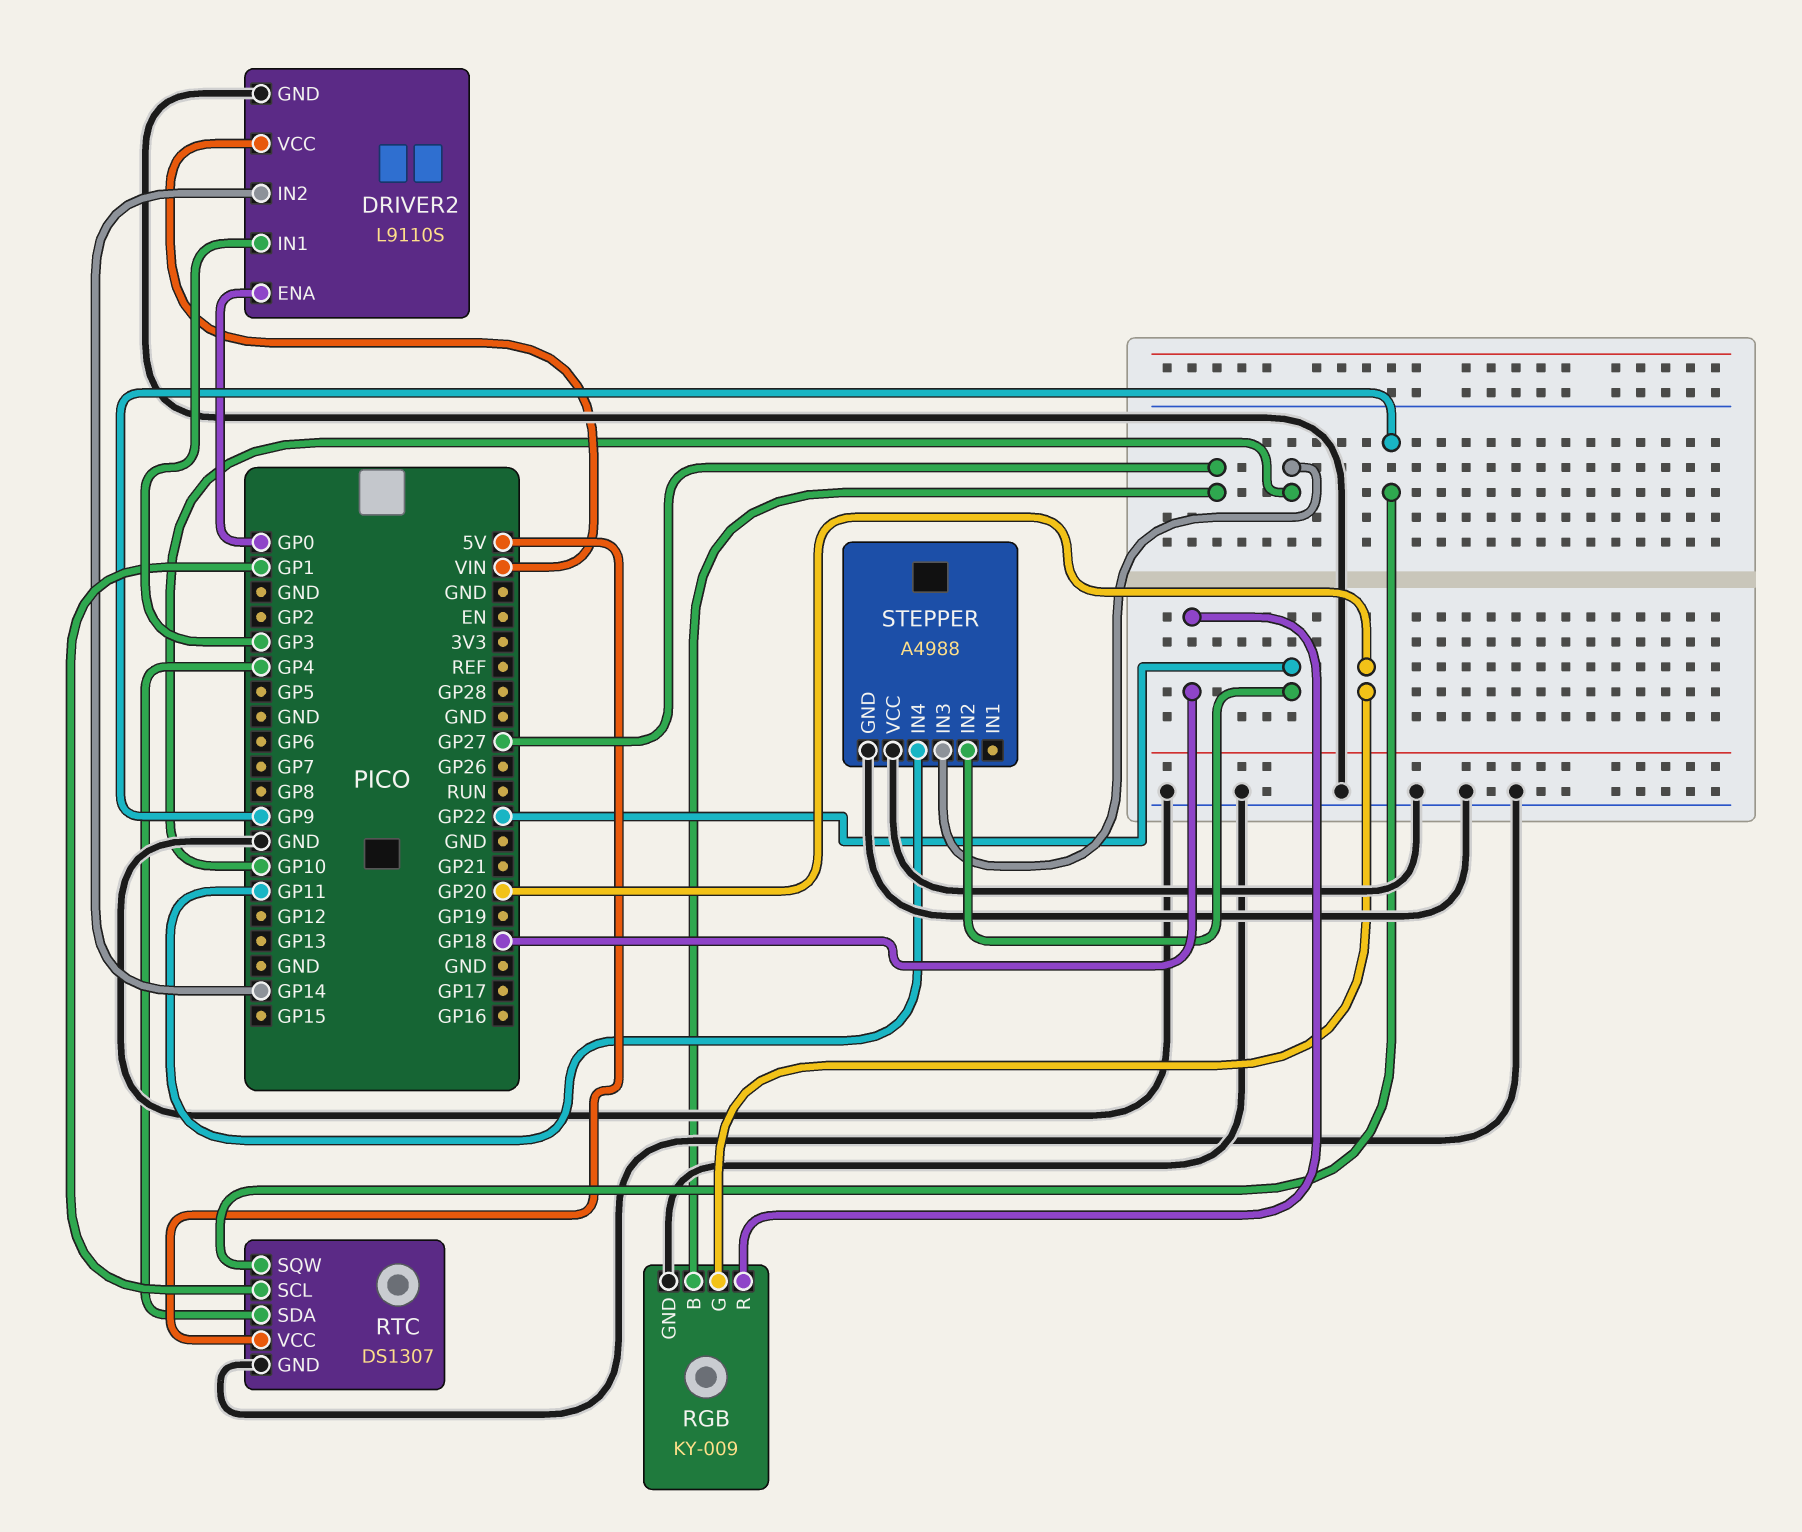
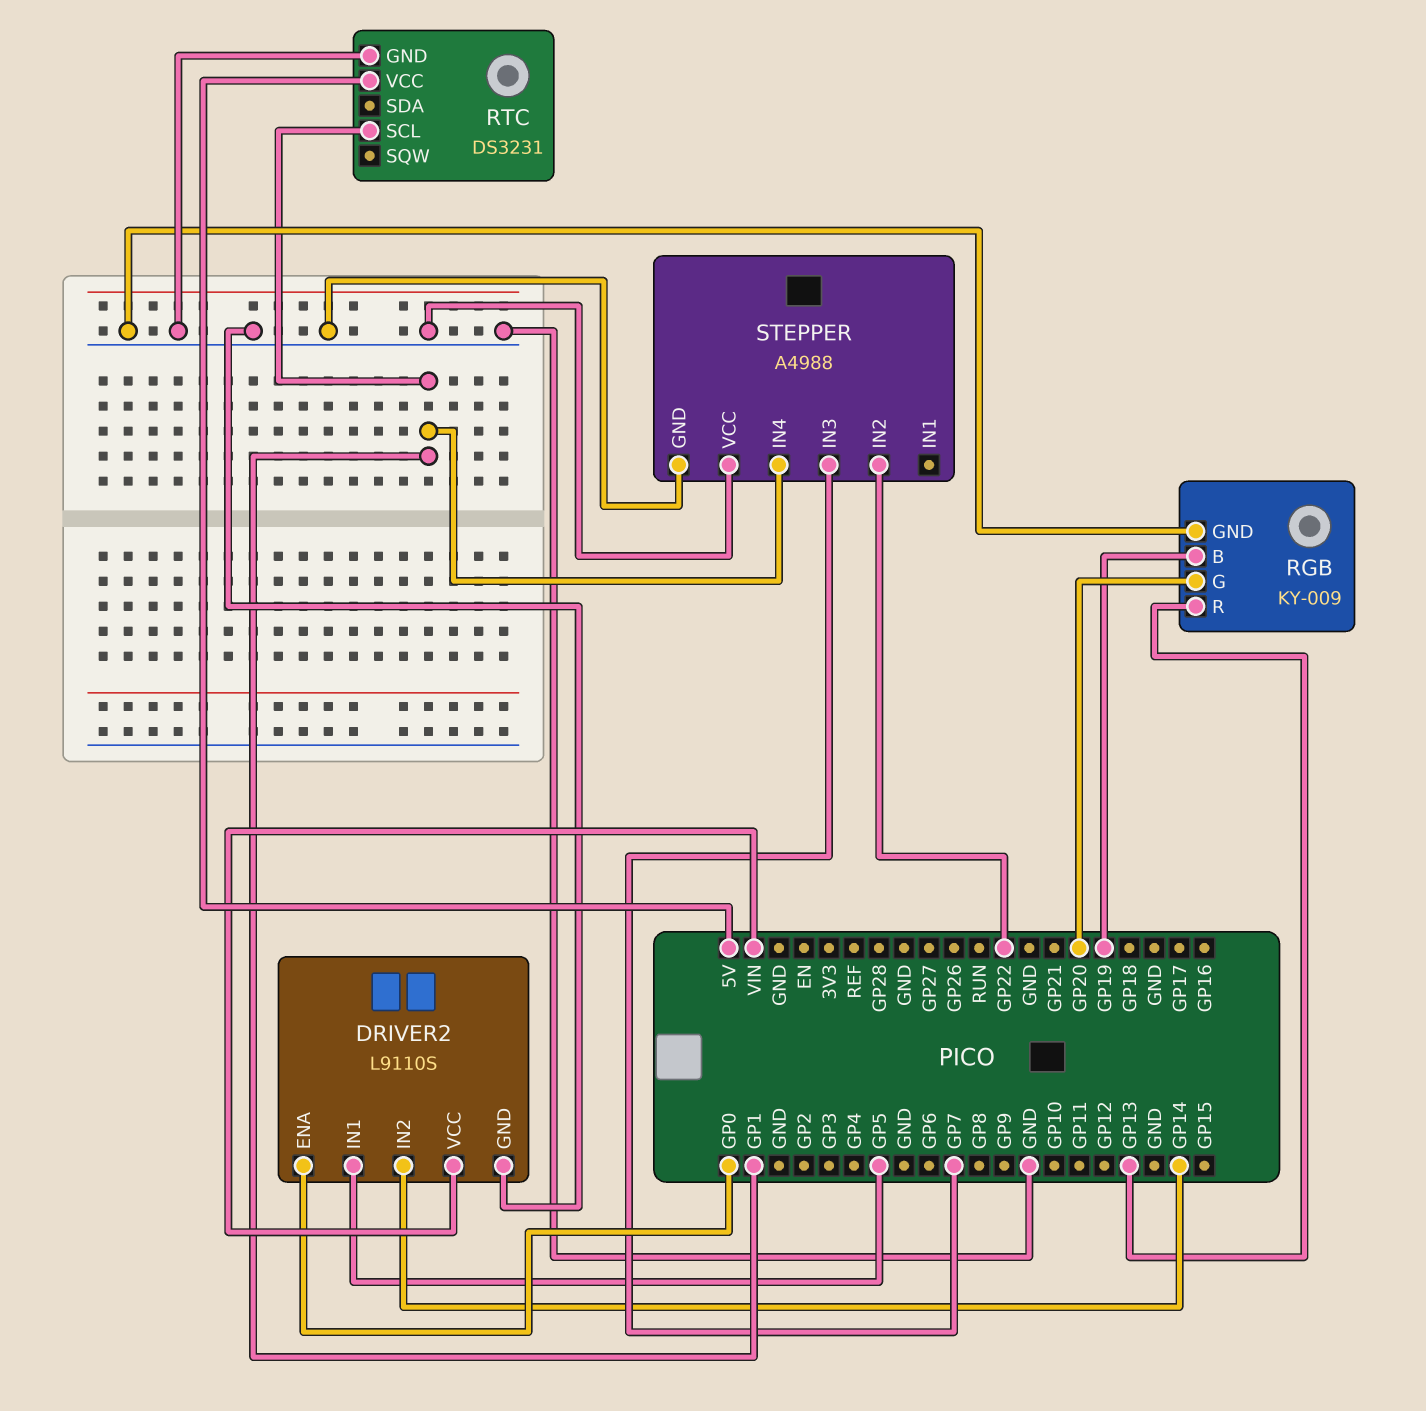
DRIVER2 pin IN1: GP3 -> GP5
RGB pin B: GP27 -> GP19
RGB pin R: GP18 -> GP13
RTC: DS1307 -> DS3231
RTC pin SDA: GP4 -> none
RTC pin SQW: GP9 -> none
STEPPER pin IN3: GP10 -> GP7
STEPPER pin IN4: GP11 -> GP1

